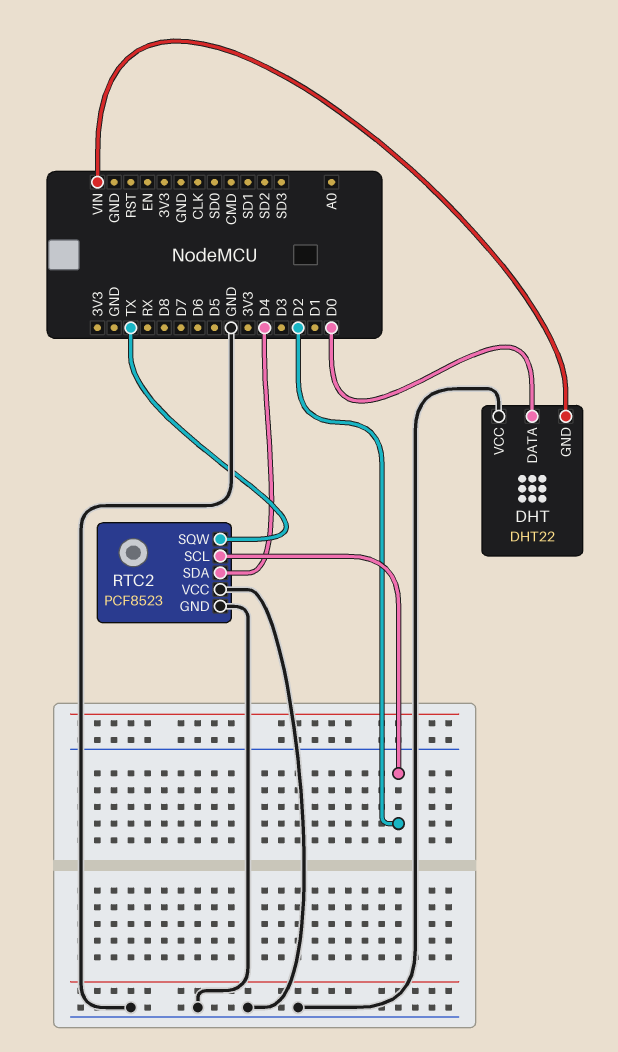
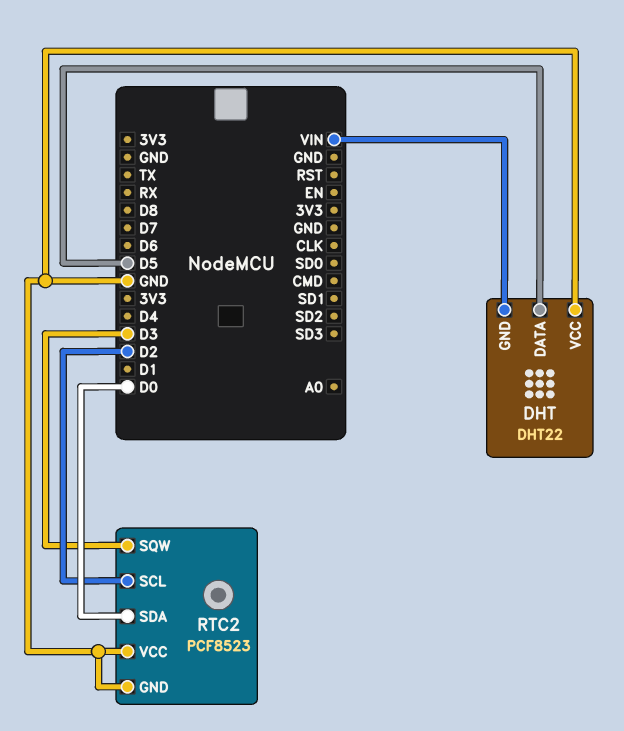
DHT pin DATA: D0 -> D5
RTC2 pin SDA: D4 -> D0
RTC2 pin SQW: TX -> D3

